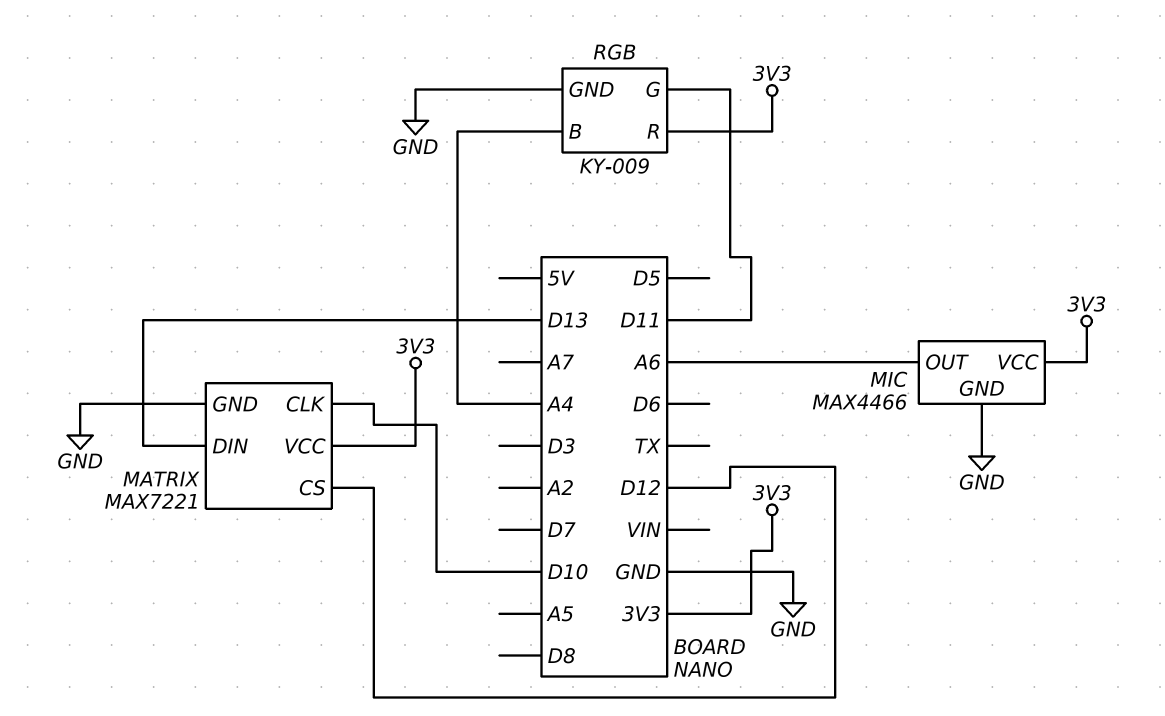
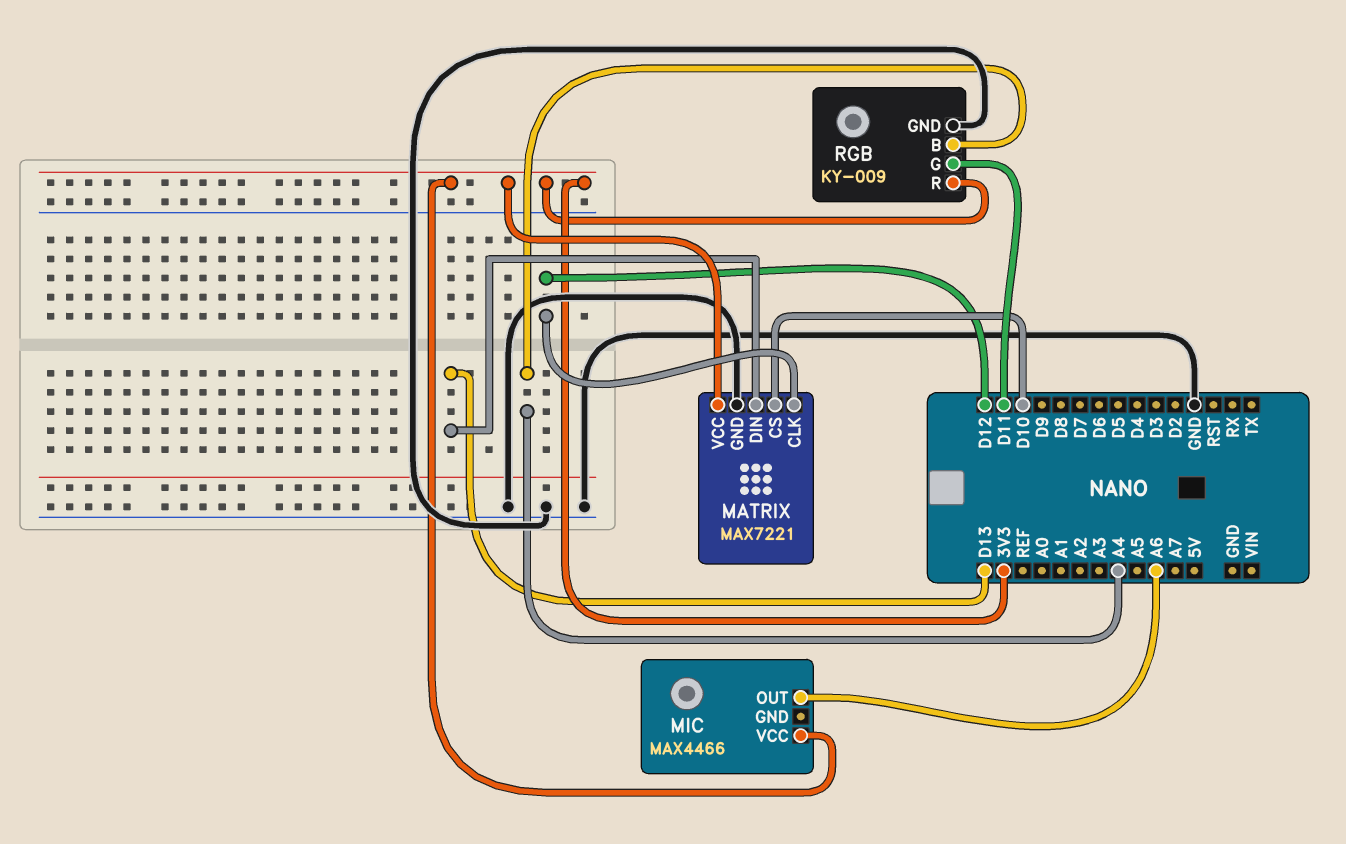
MATRIX pin CLK: D10 -> D12
MATRIX pin CS: D12 -> D10
MIC pin GND: GND -> none

